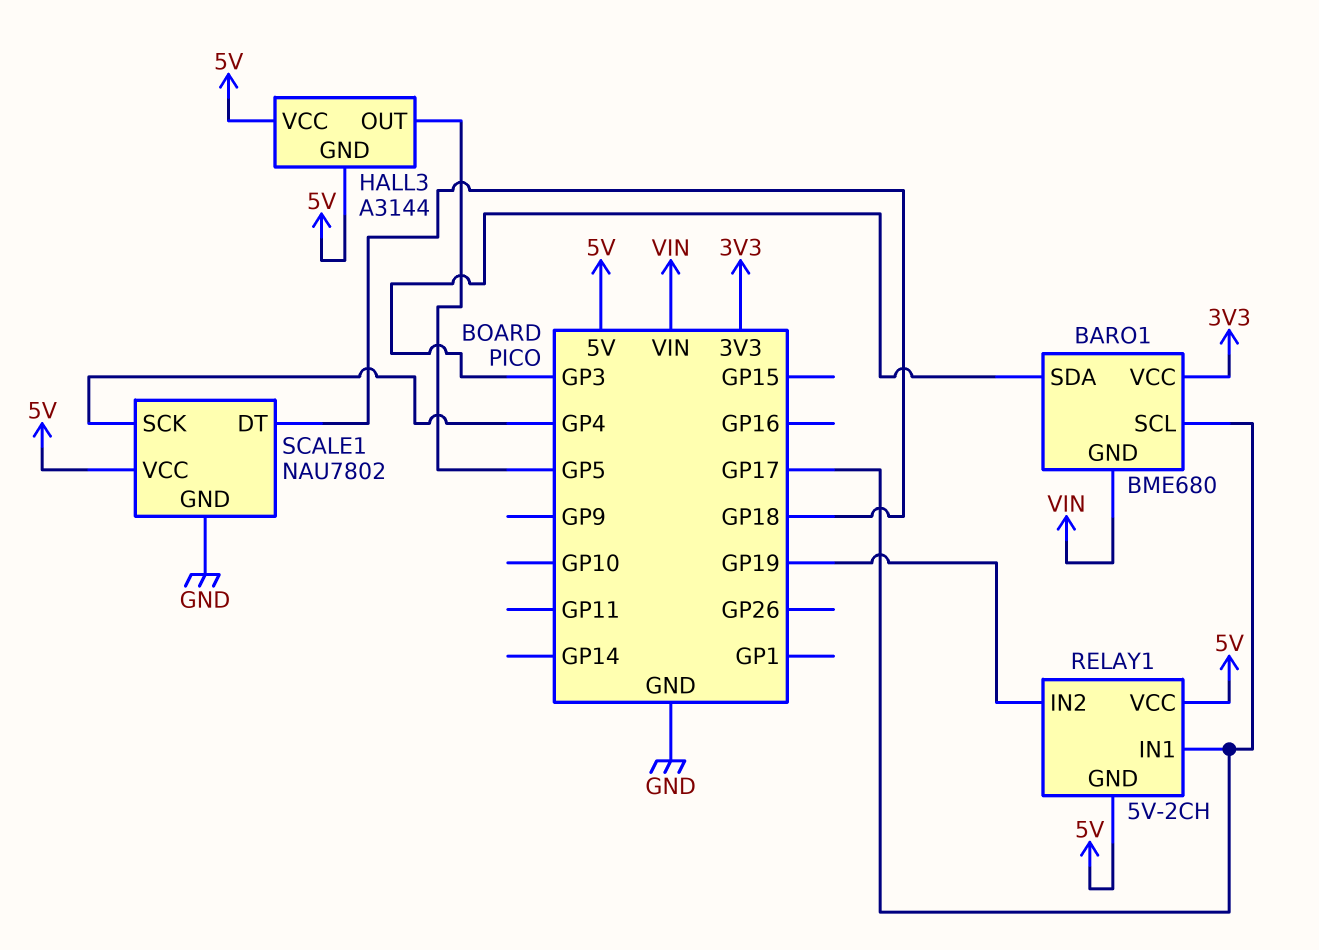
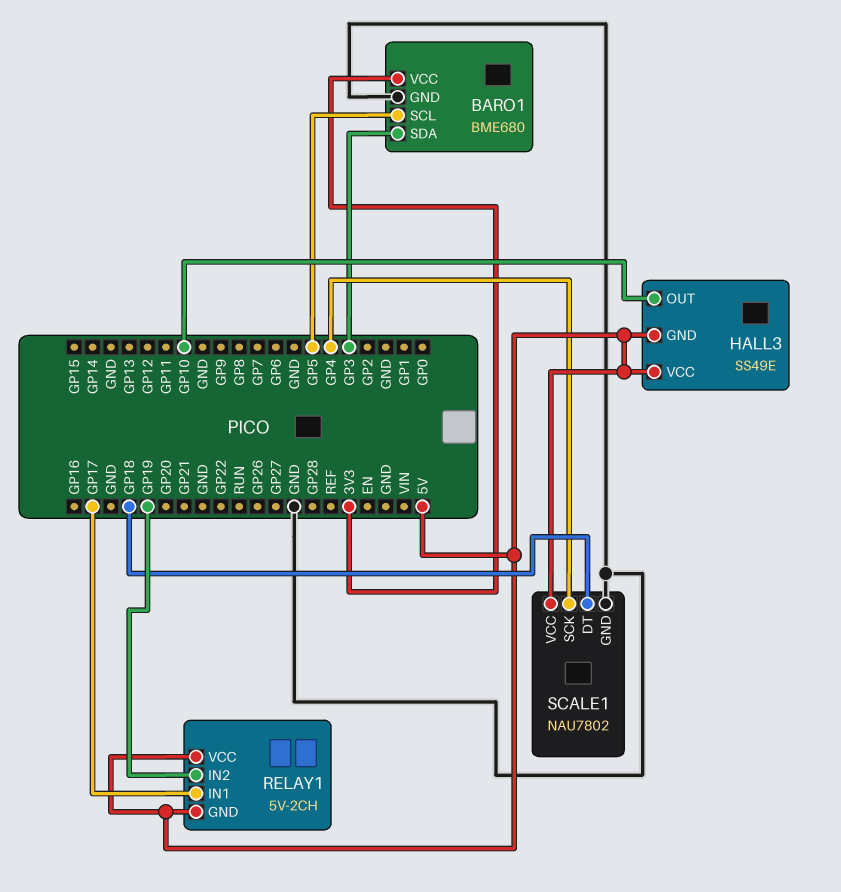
BARO1 pin GND: VIN -> GND
BARO1 pin SCL: GP17 -> GP5
HALL3: A3144 -> SS49E
HALL3 pin OUT: GP5 -> GP10

